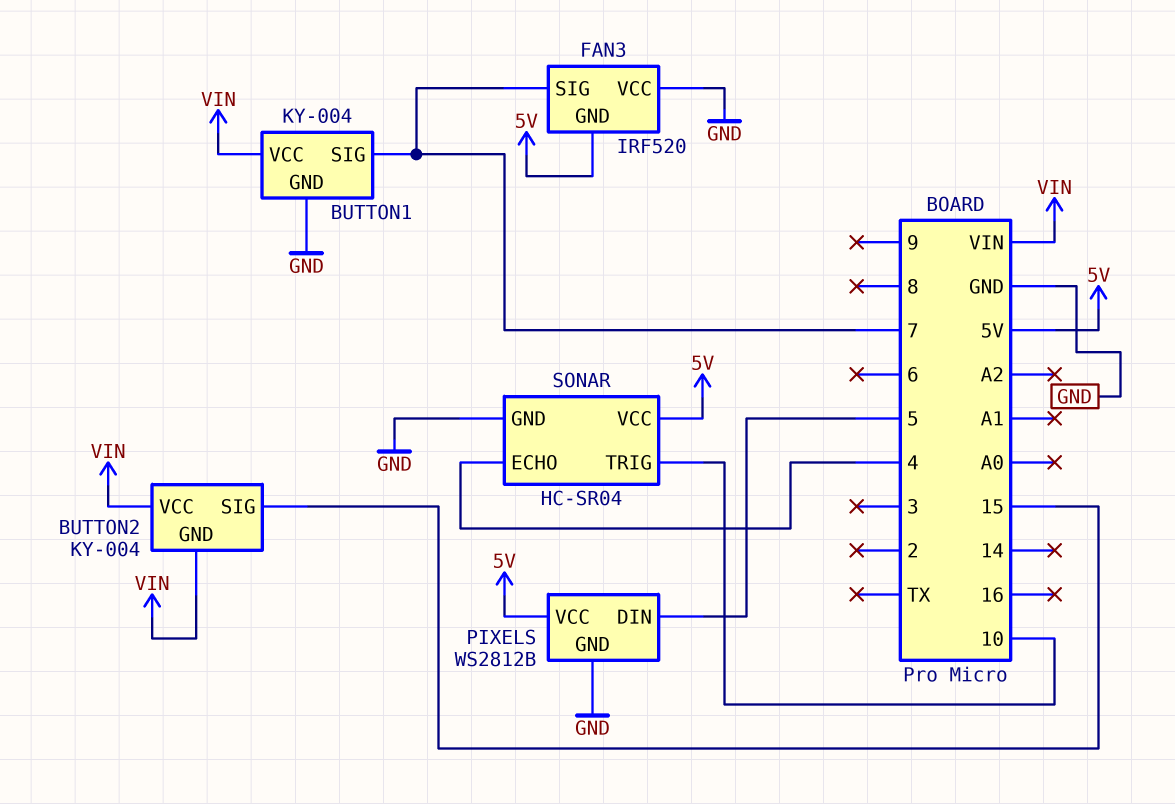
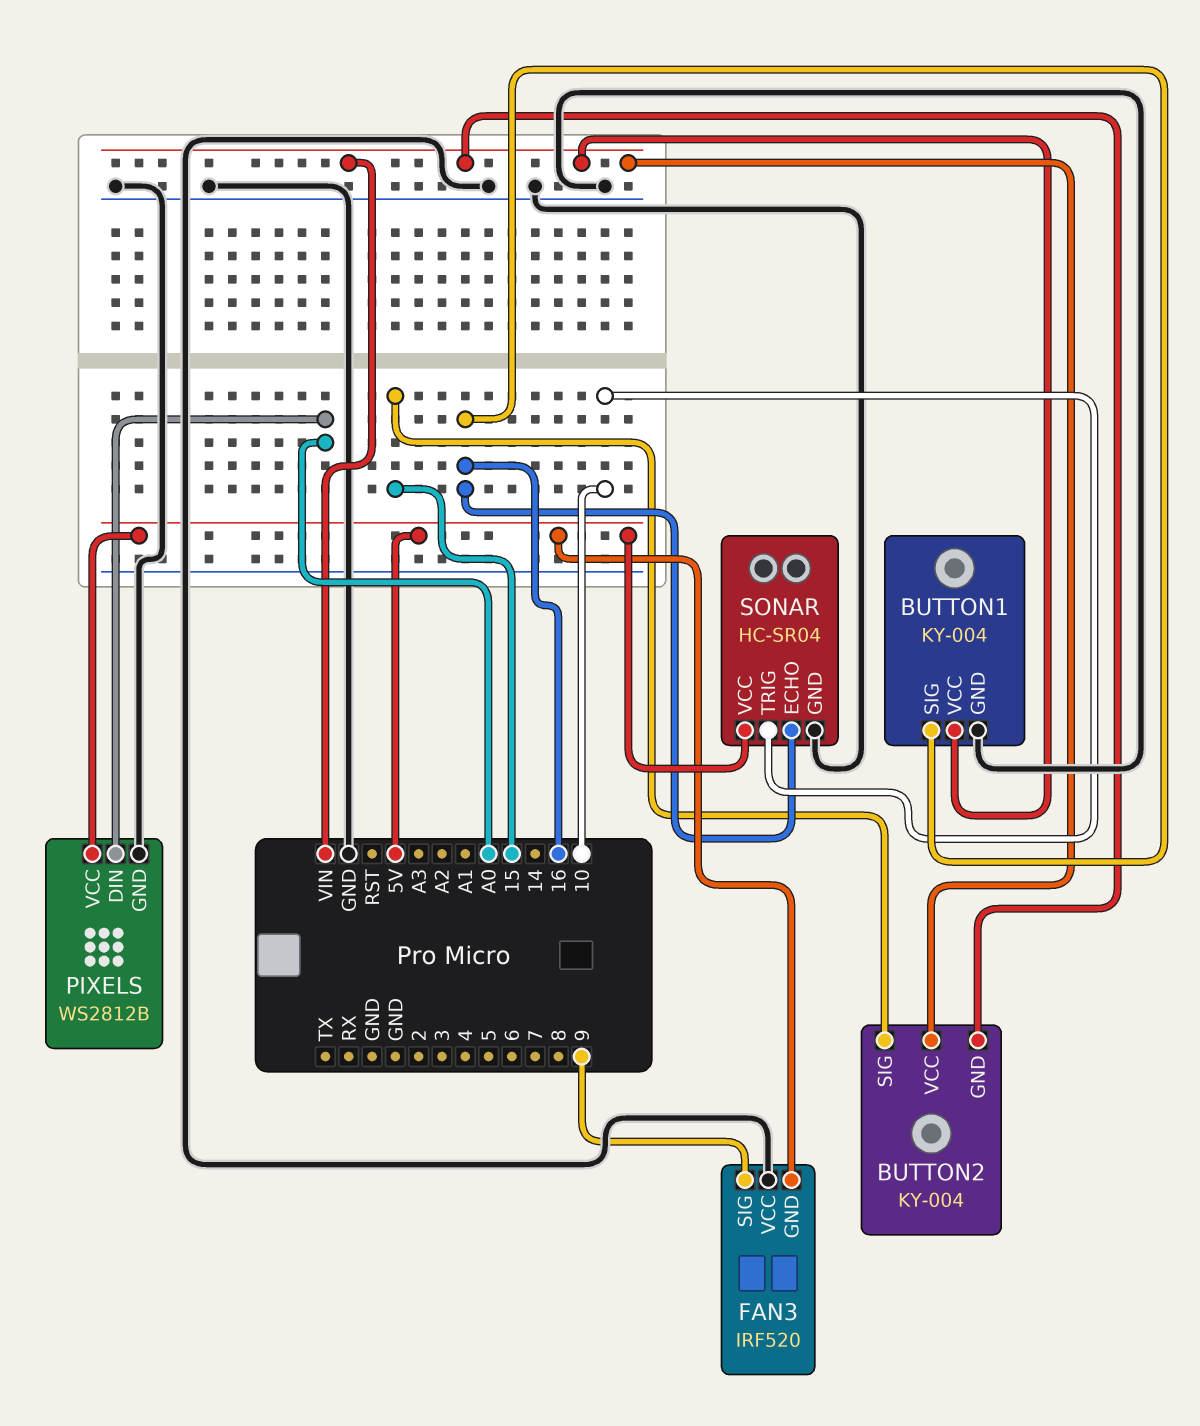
BUTTON1 pin SIG: 7 -> 16
FAN3 pin SIG: 7 -> 9
PIXELS pin DIN: 5 -> A0
SONAR pin ECHO: 4 -> 16

